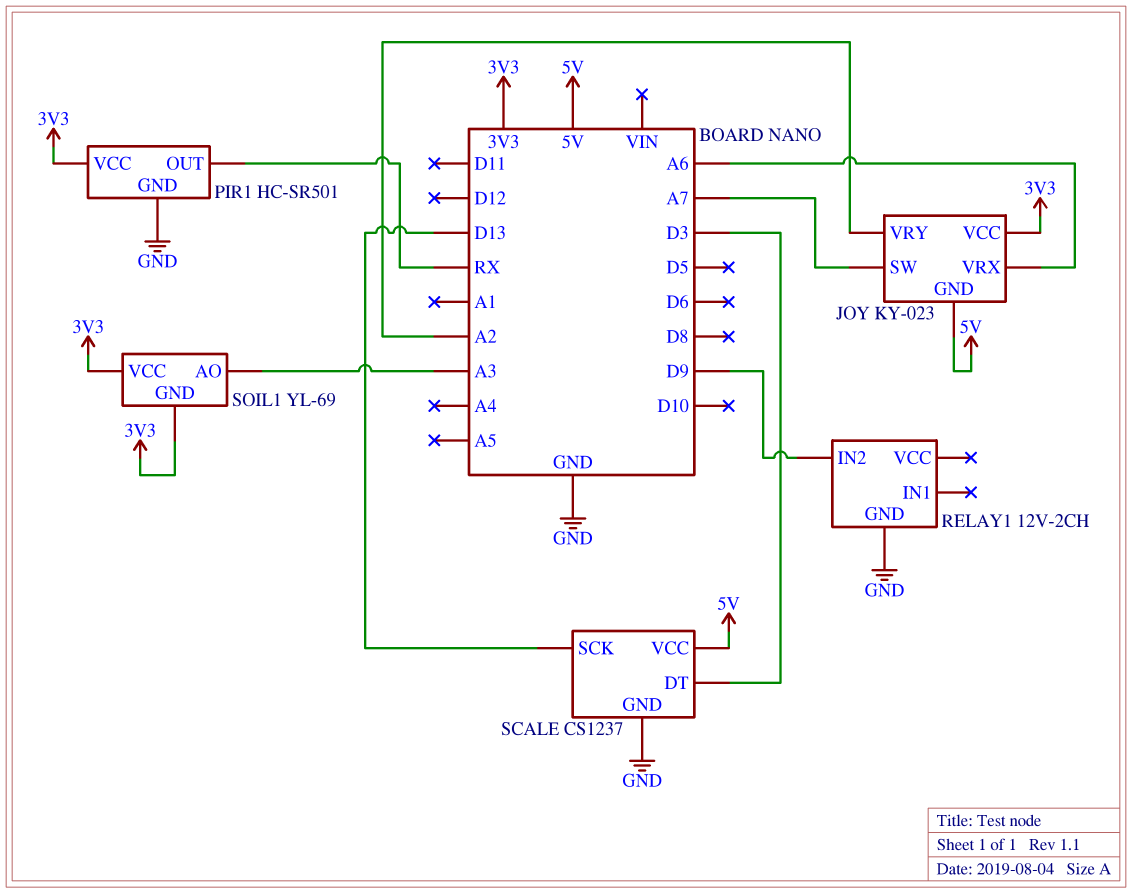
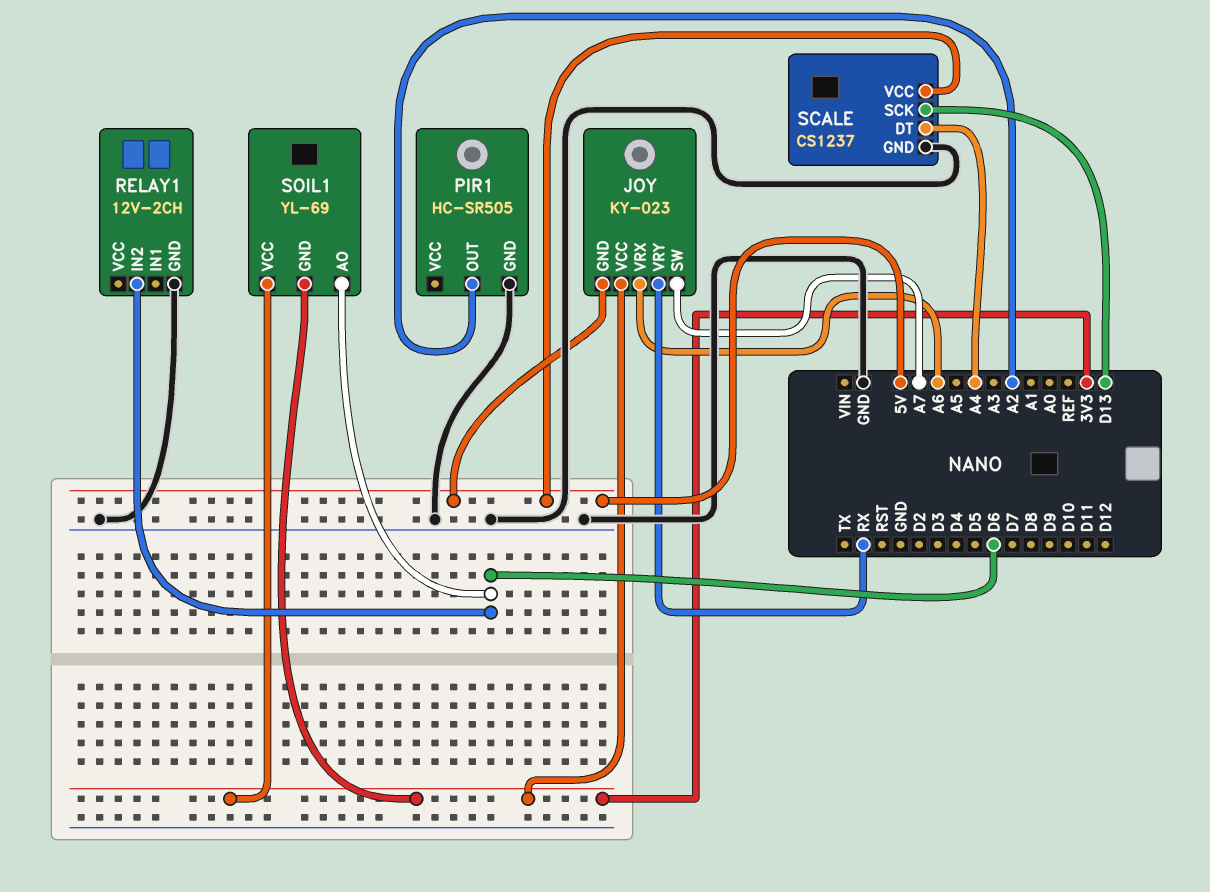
JOY pin VRY: A2 -> RX
PIR1: HC-SR501 -> HC-SR505
PIR1 pin OUT: RX -> A2
PIR1 pin VCC: 3V3 -> none
RELAY1 pin IN2: D9 -> D6
SCALE pin DT: D3 -> A4
SOIL1 pin AO: A3 -> D6

